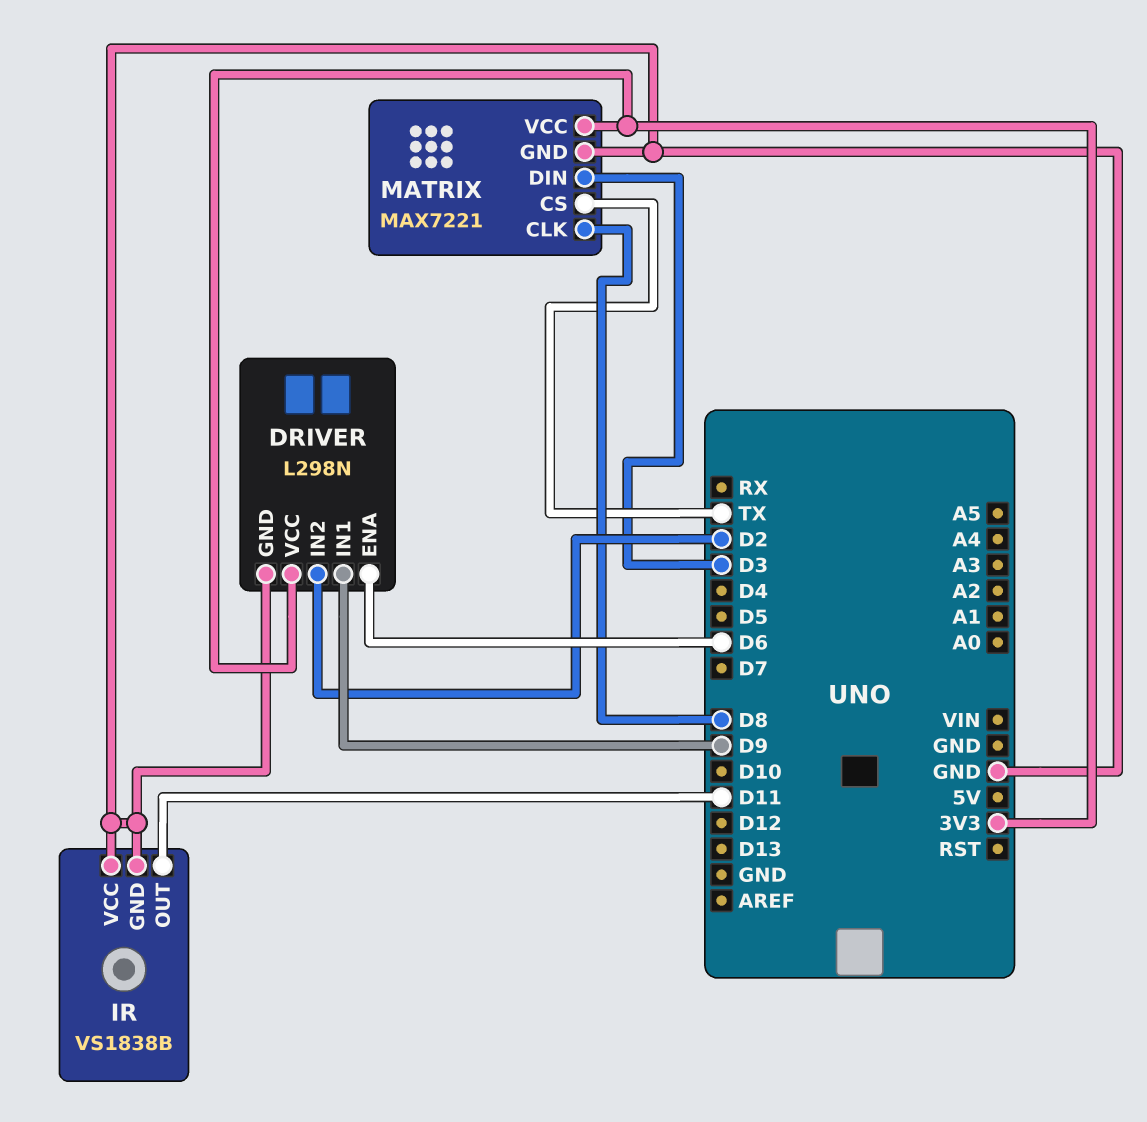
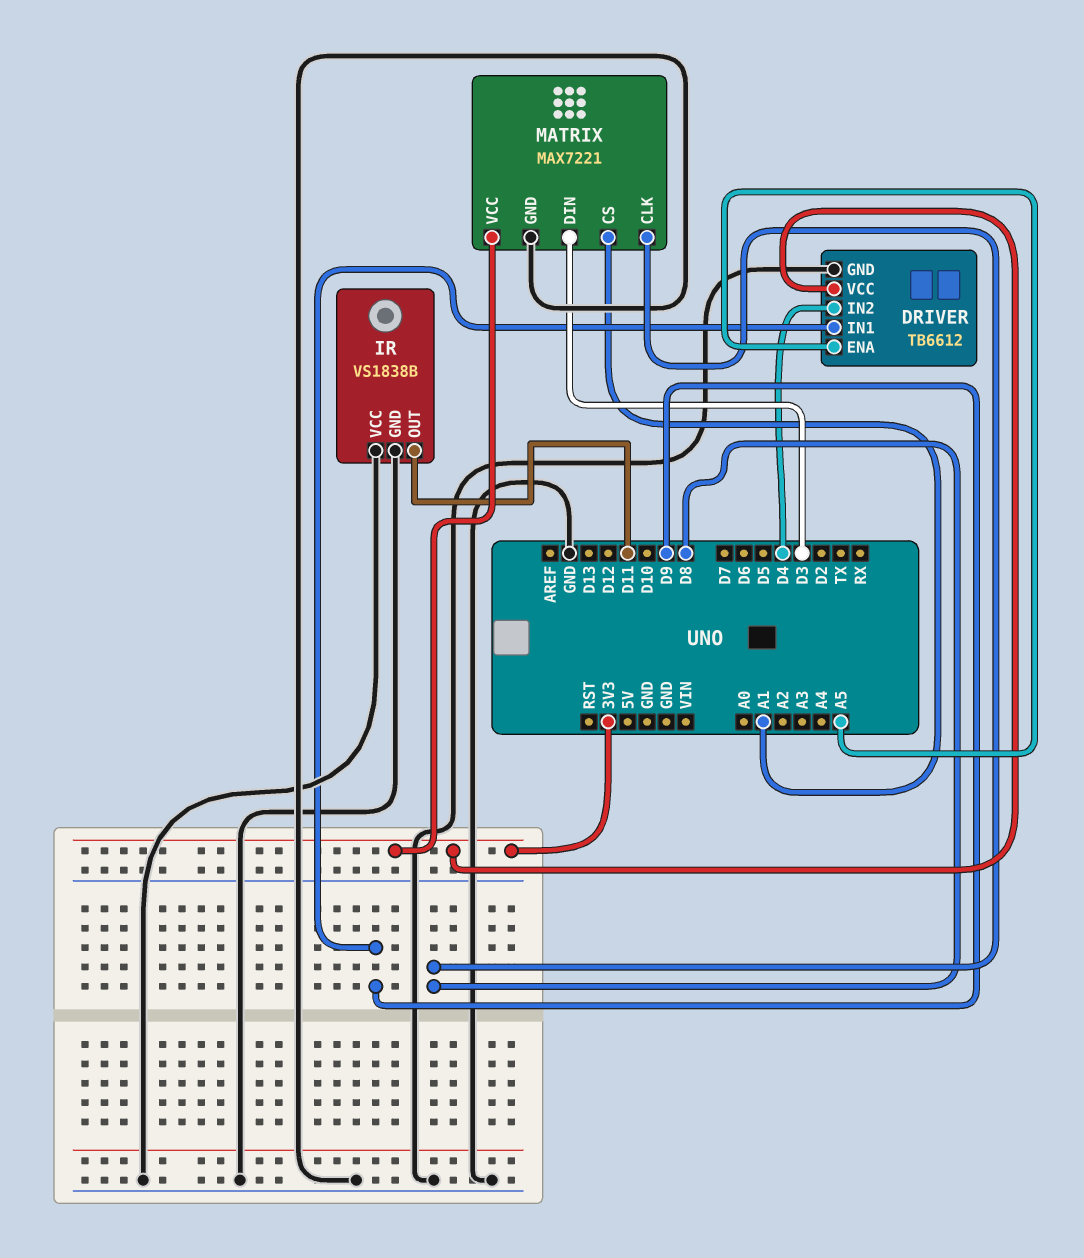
DRIVER: L298N -> TB6612
DRIVER pin ENA: D6 -> A5
DRIVER pin IN2: D2 -> D4
MATRIX pin CS: TX -> A1

